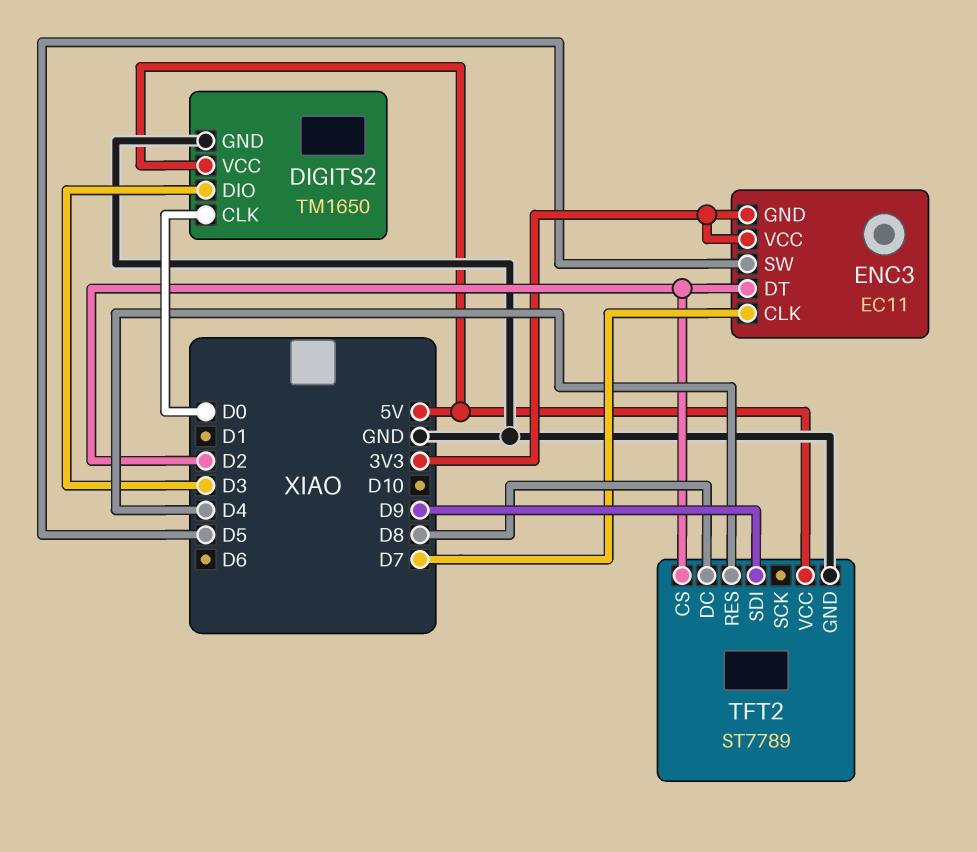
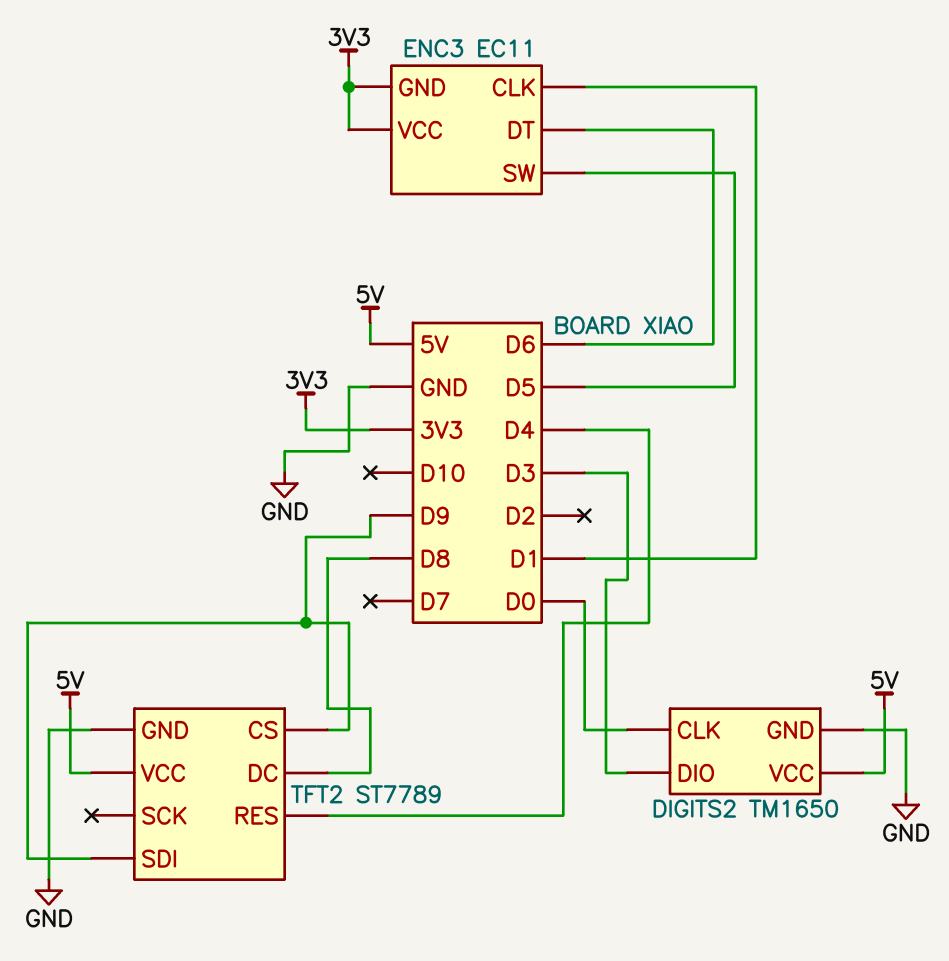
ENC3 pin CLK: D7 -> D1
ENC3 pin DT: D2 -> D6
TFT2 pin CS: D2 -> D9

